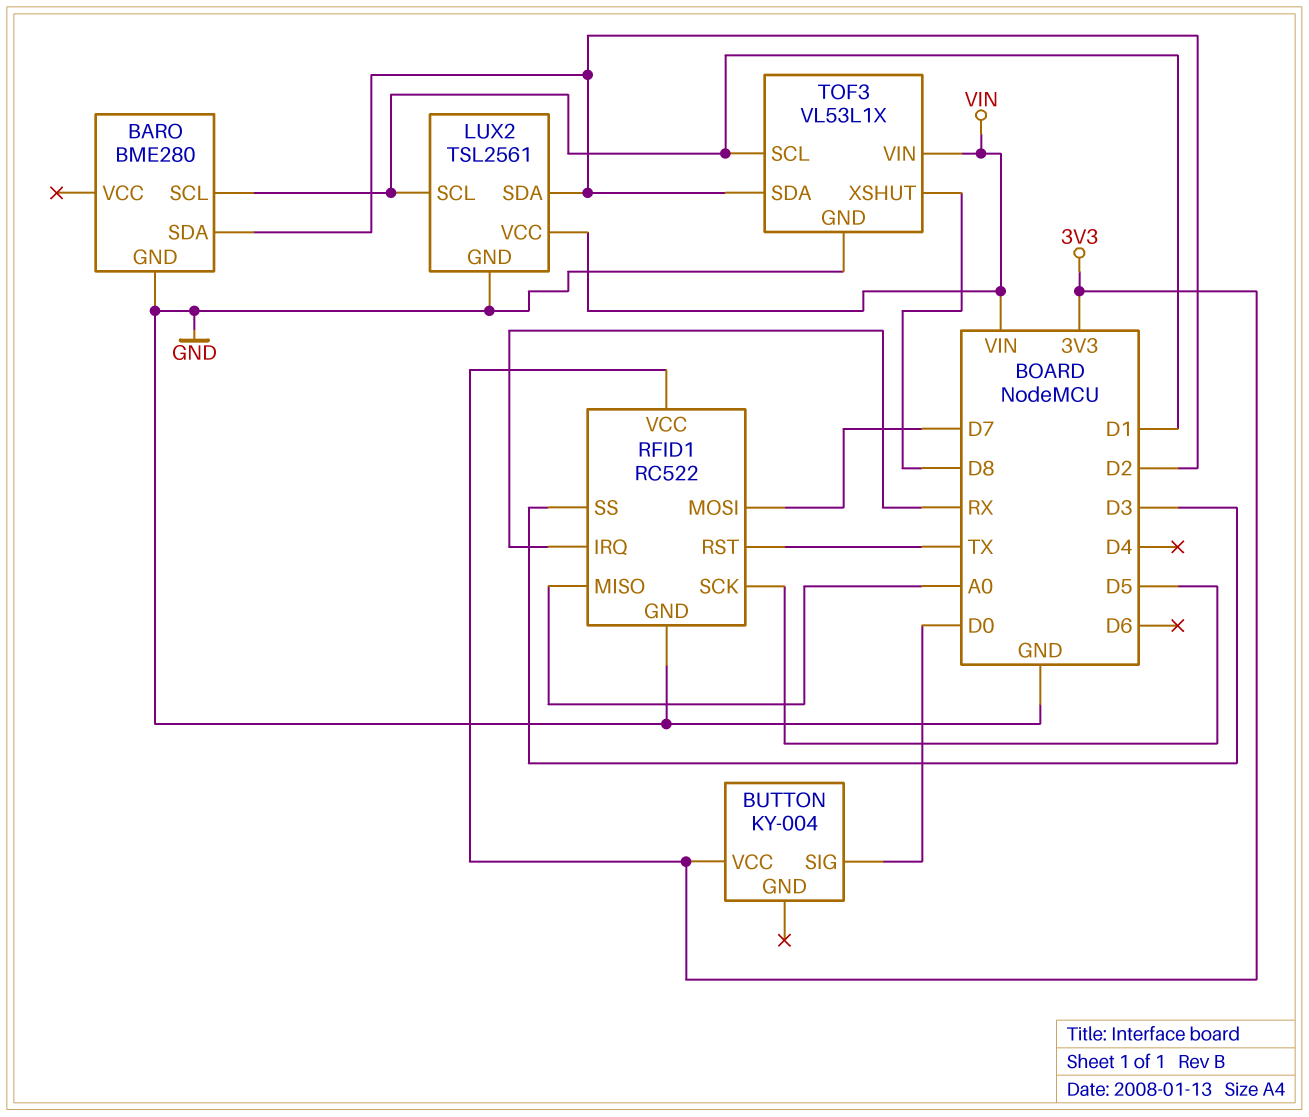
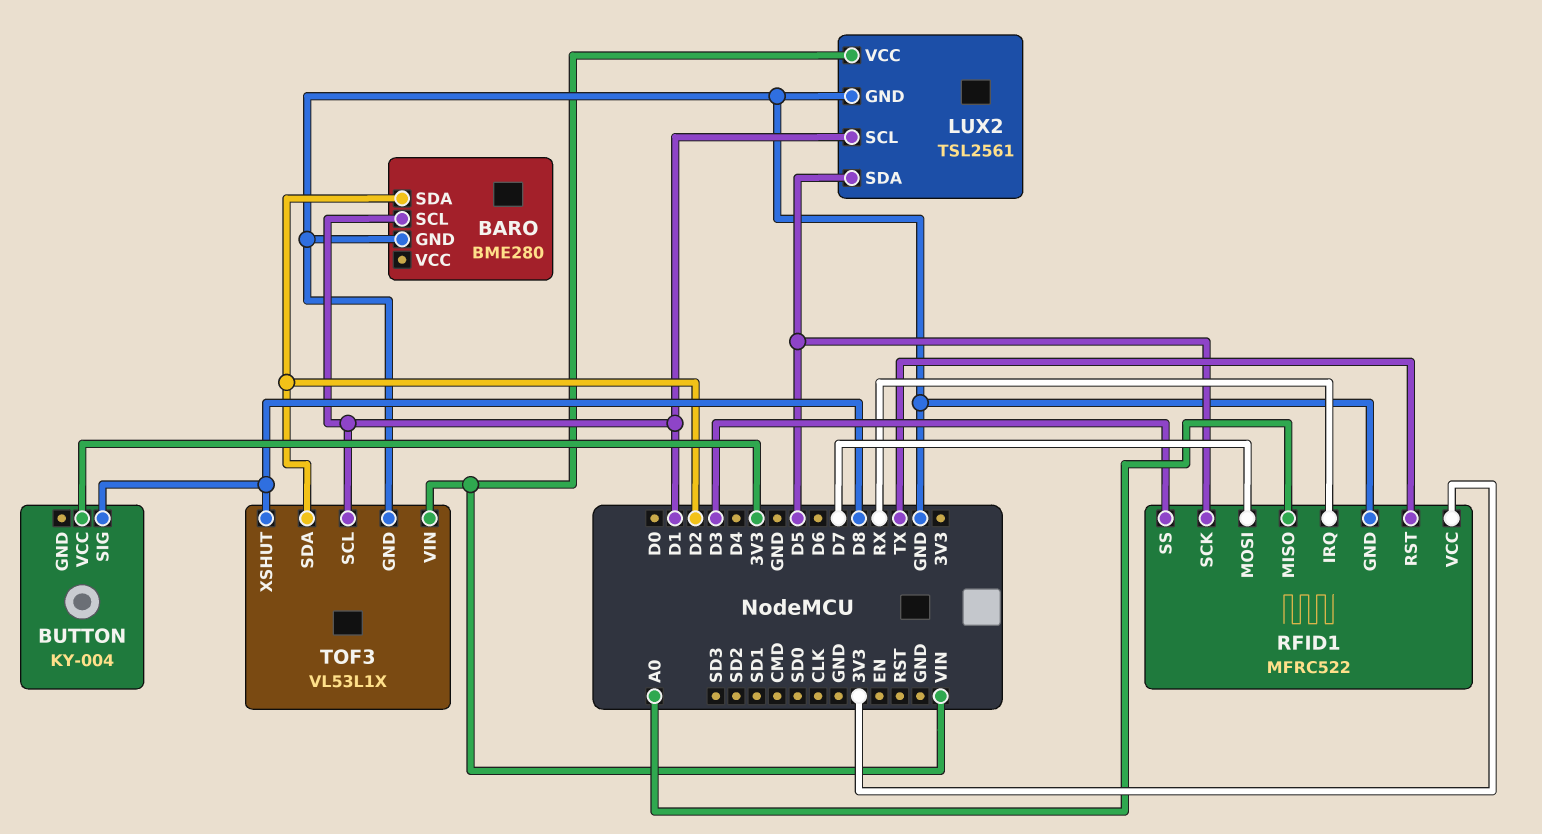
BUTTON pin SIG: D0 -> D8
LUX2 pin SDA: D2 -> D5
RFID1: RC522 -> MFRC522

